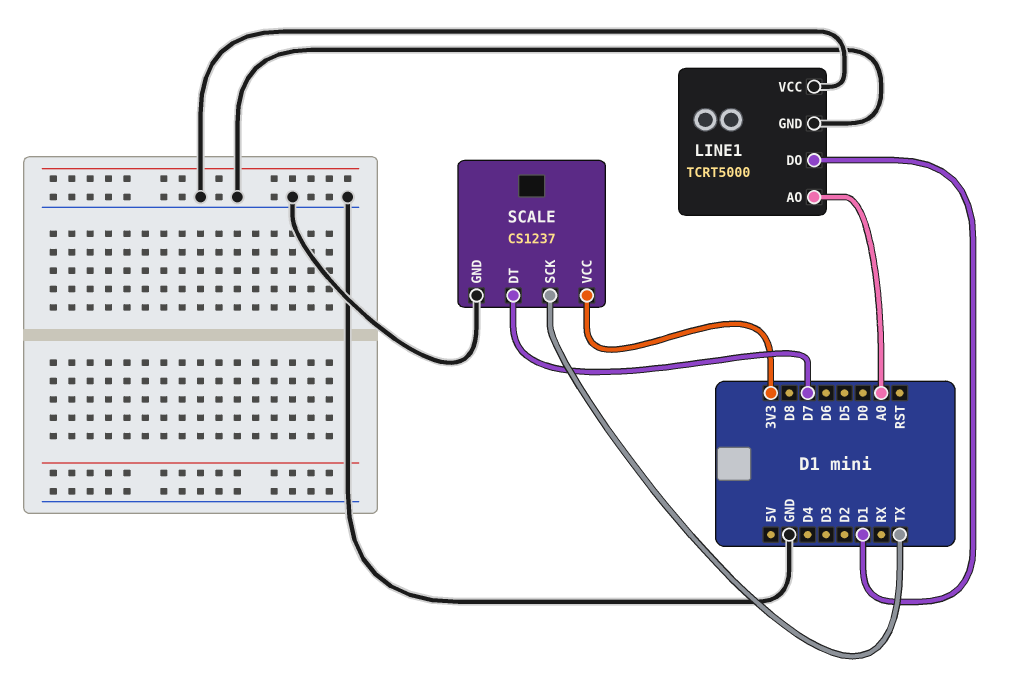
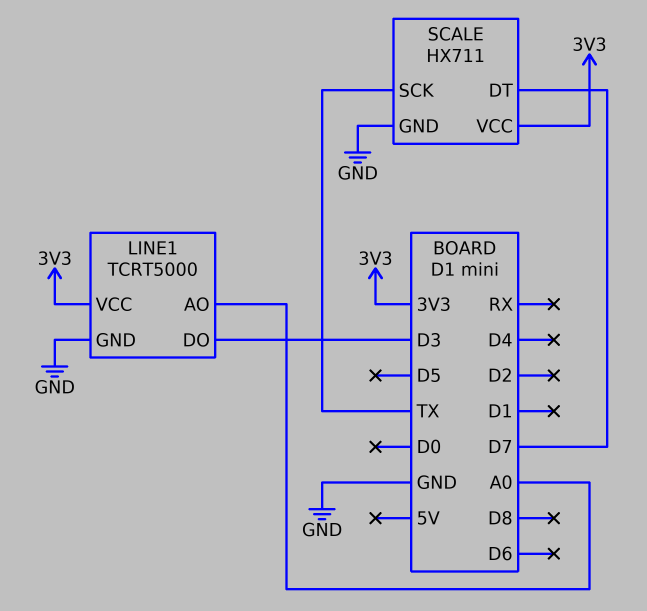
LINE1 pin DO: D1 -> D3
LINE1 pin VCC: GND -> 3V3
SCALE: CS1237 -> HX711

